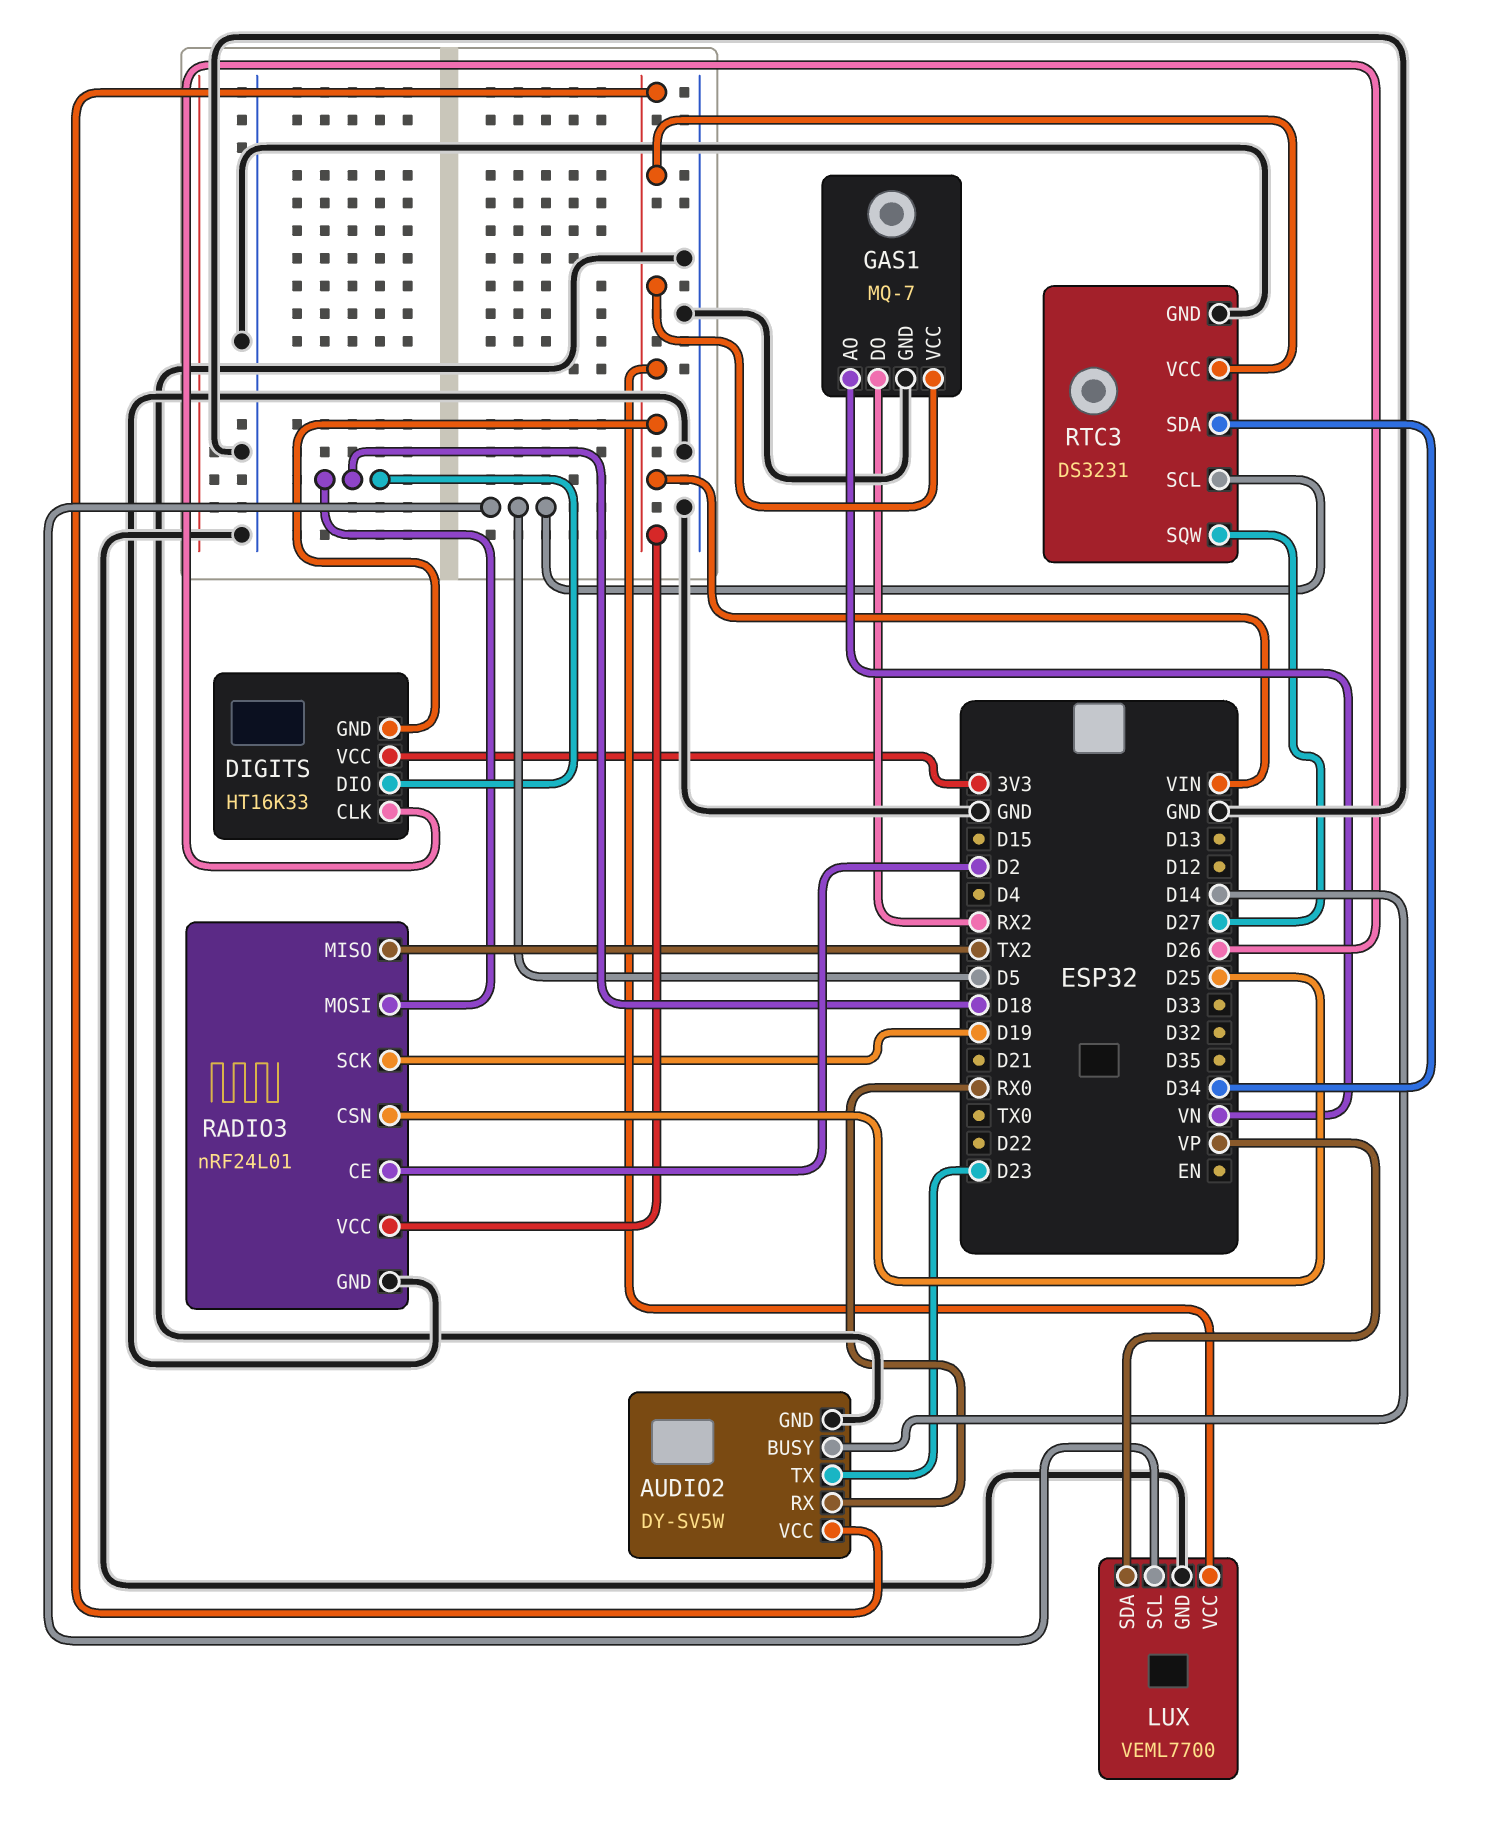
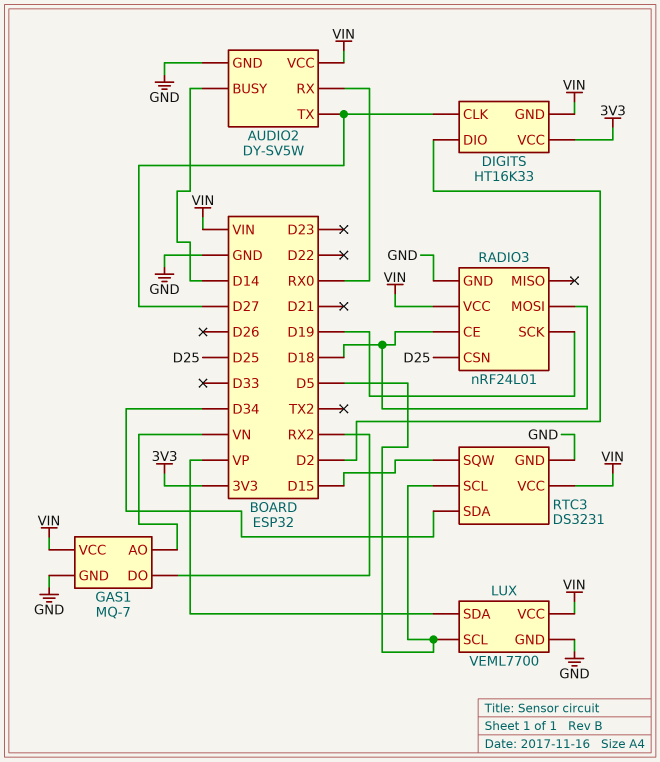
AUDIO2 pin TX: D23 -> D27
DIGITS pin CLK: D26 -> D27
DIGITS pin DIO: D18 -> D2
RADIO3 pin CE: D2 -> D18
RADIO3 pin MISO: TX2 -> none
RTC3 pin SQW: D27 -> D15

